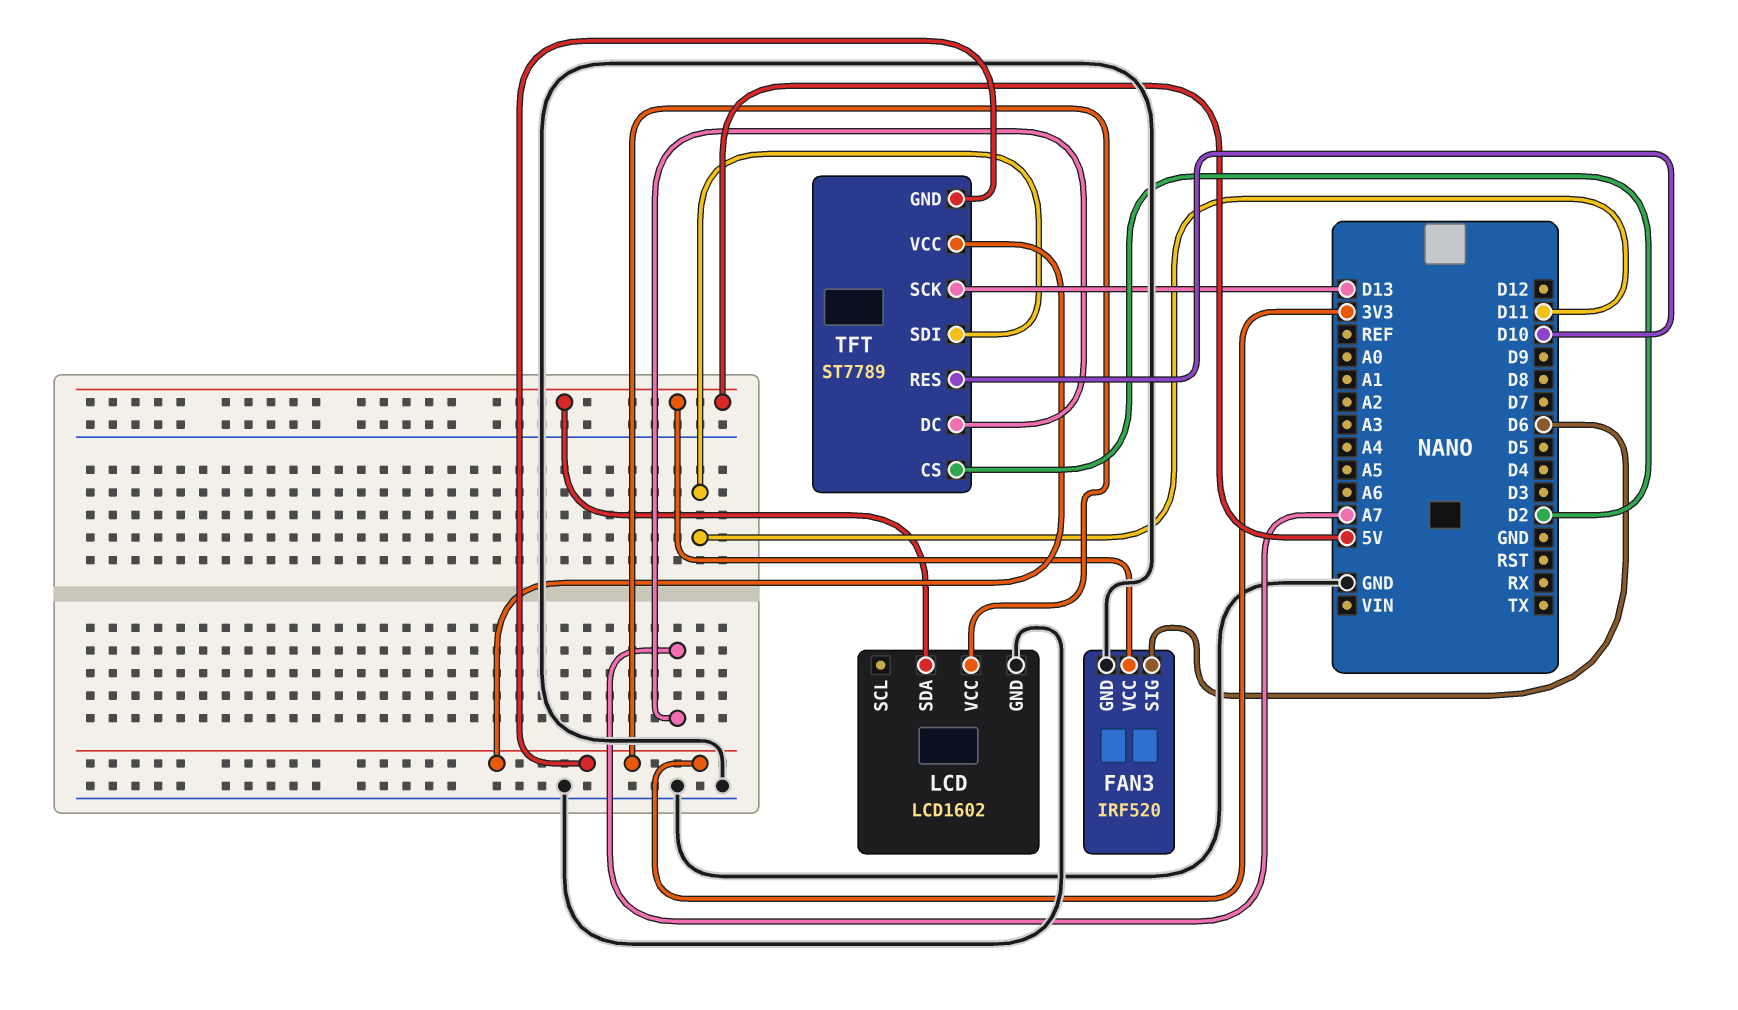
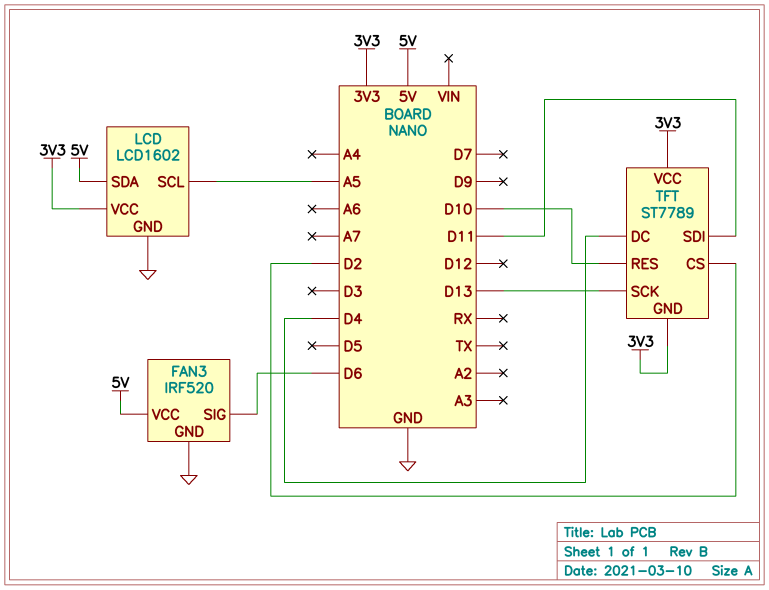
LCD pin SCL: none -> A5
TFT pin DC: A7 -> D4

